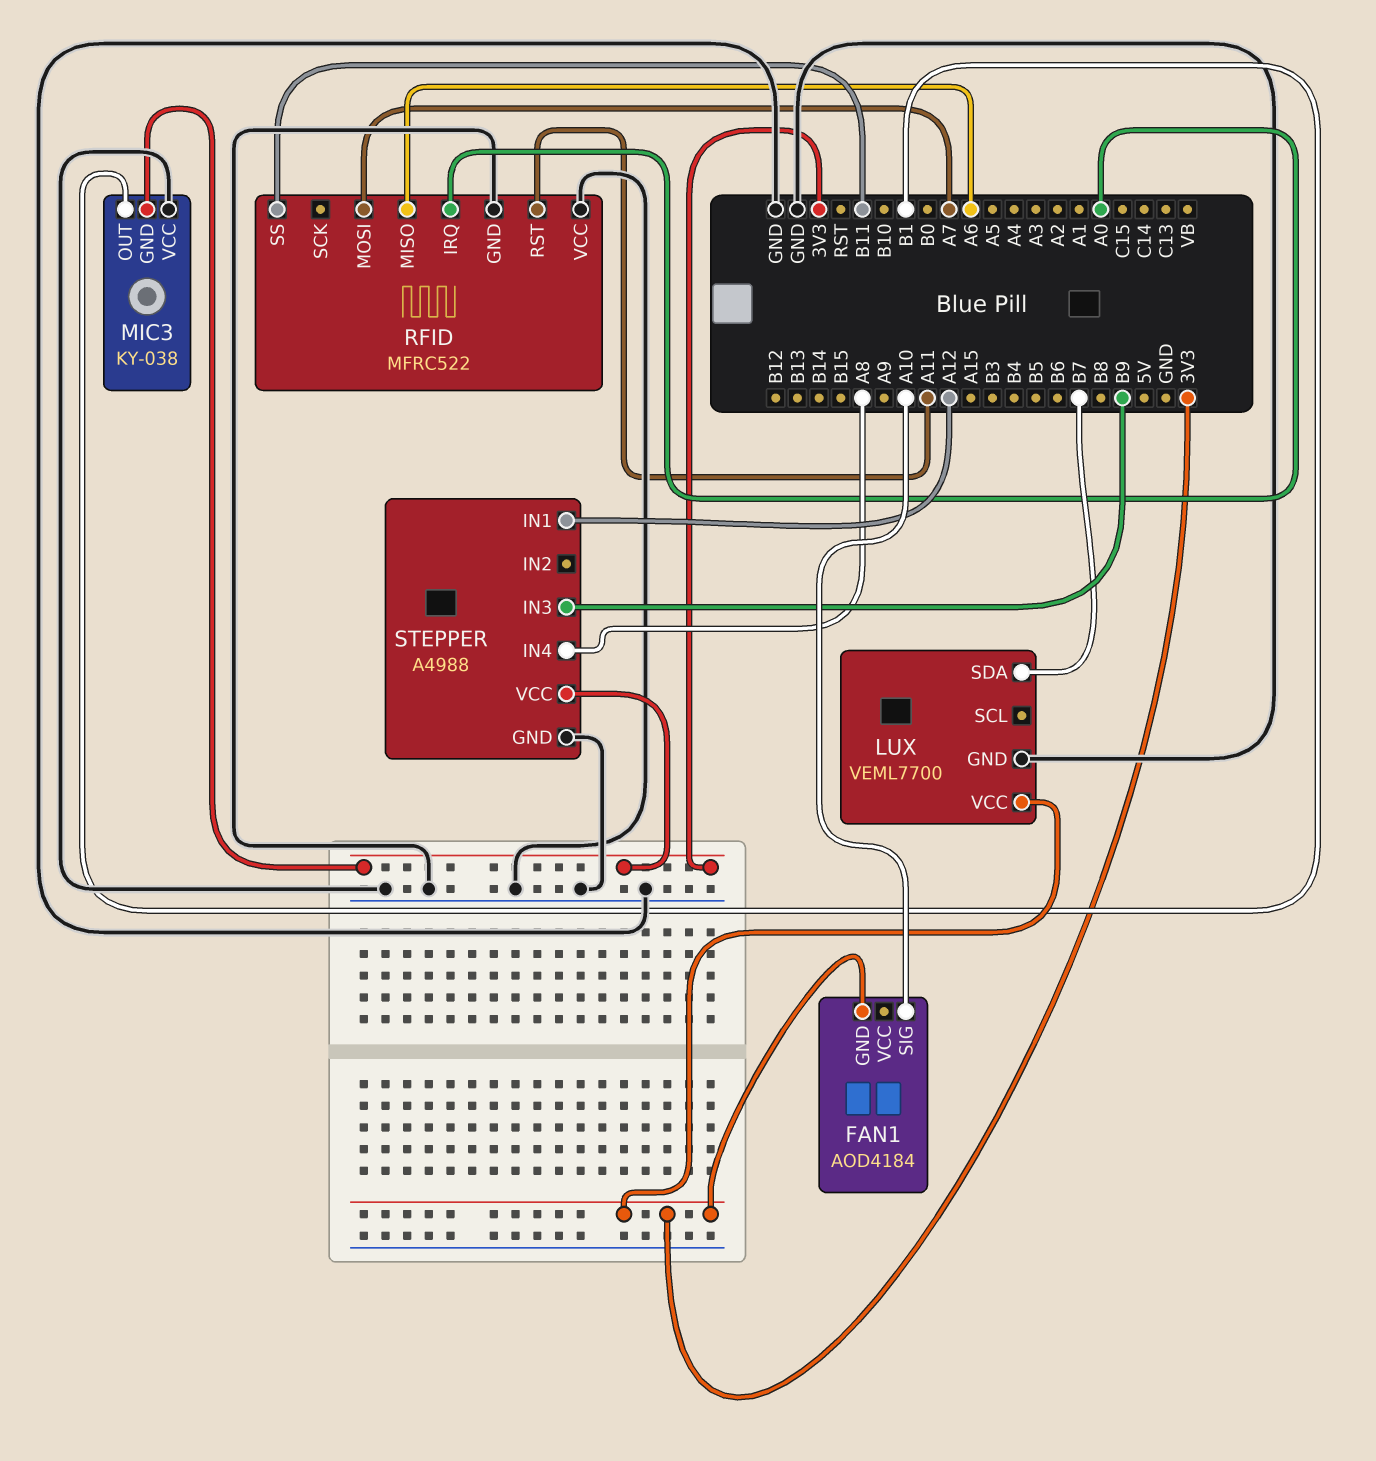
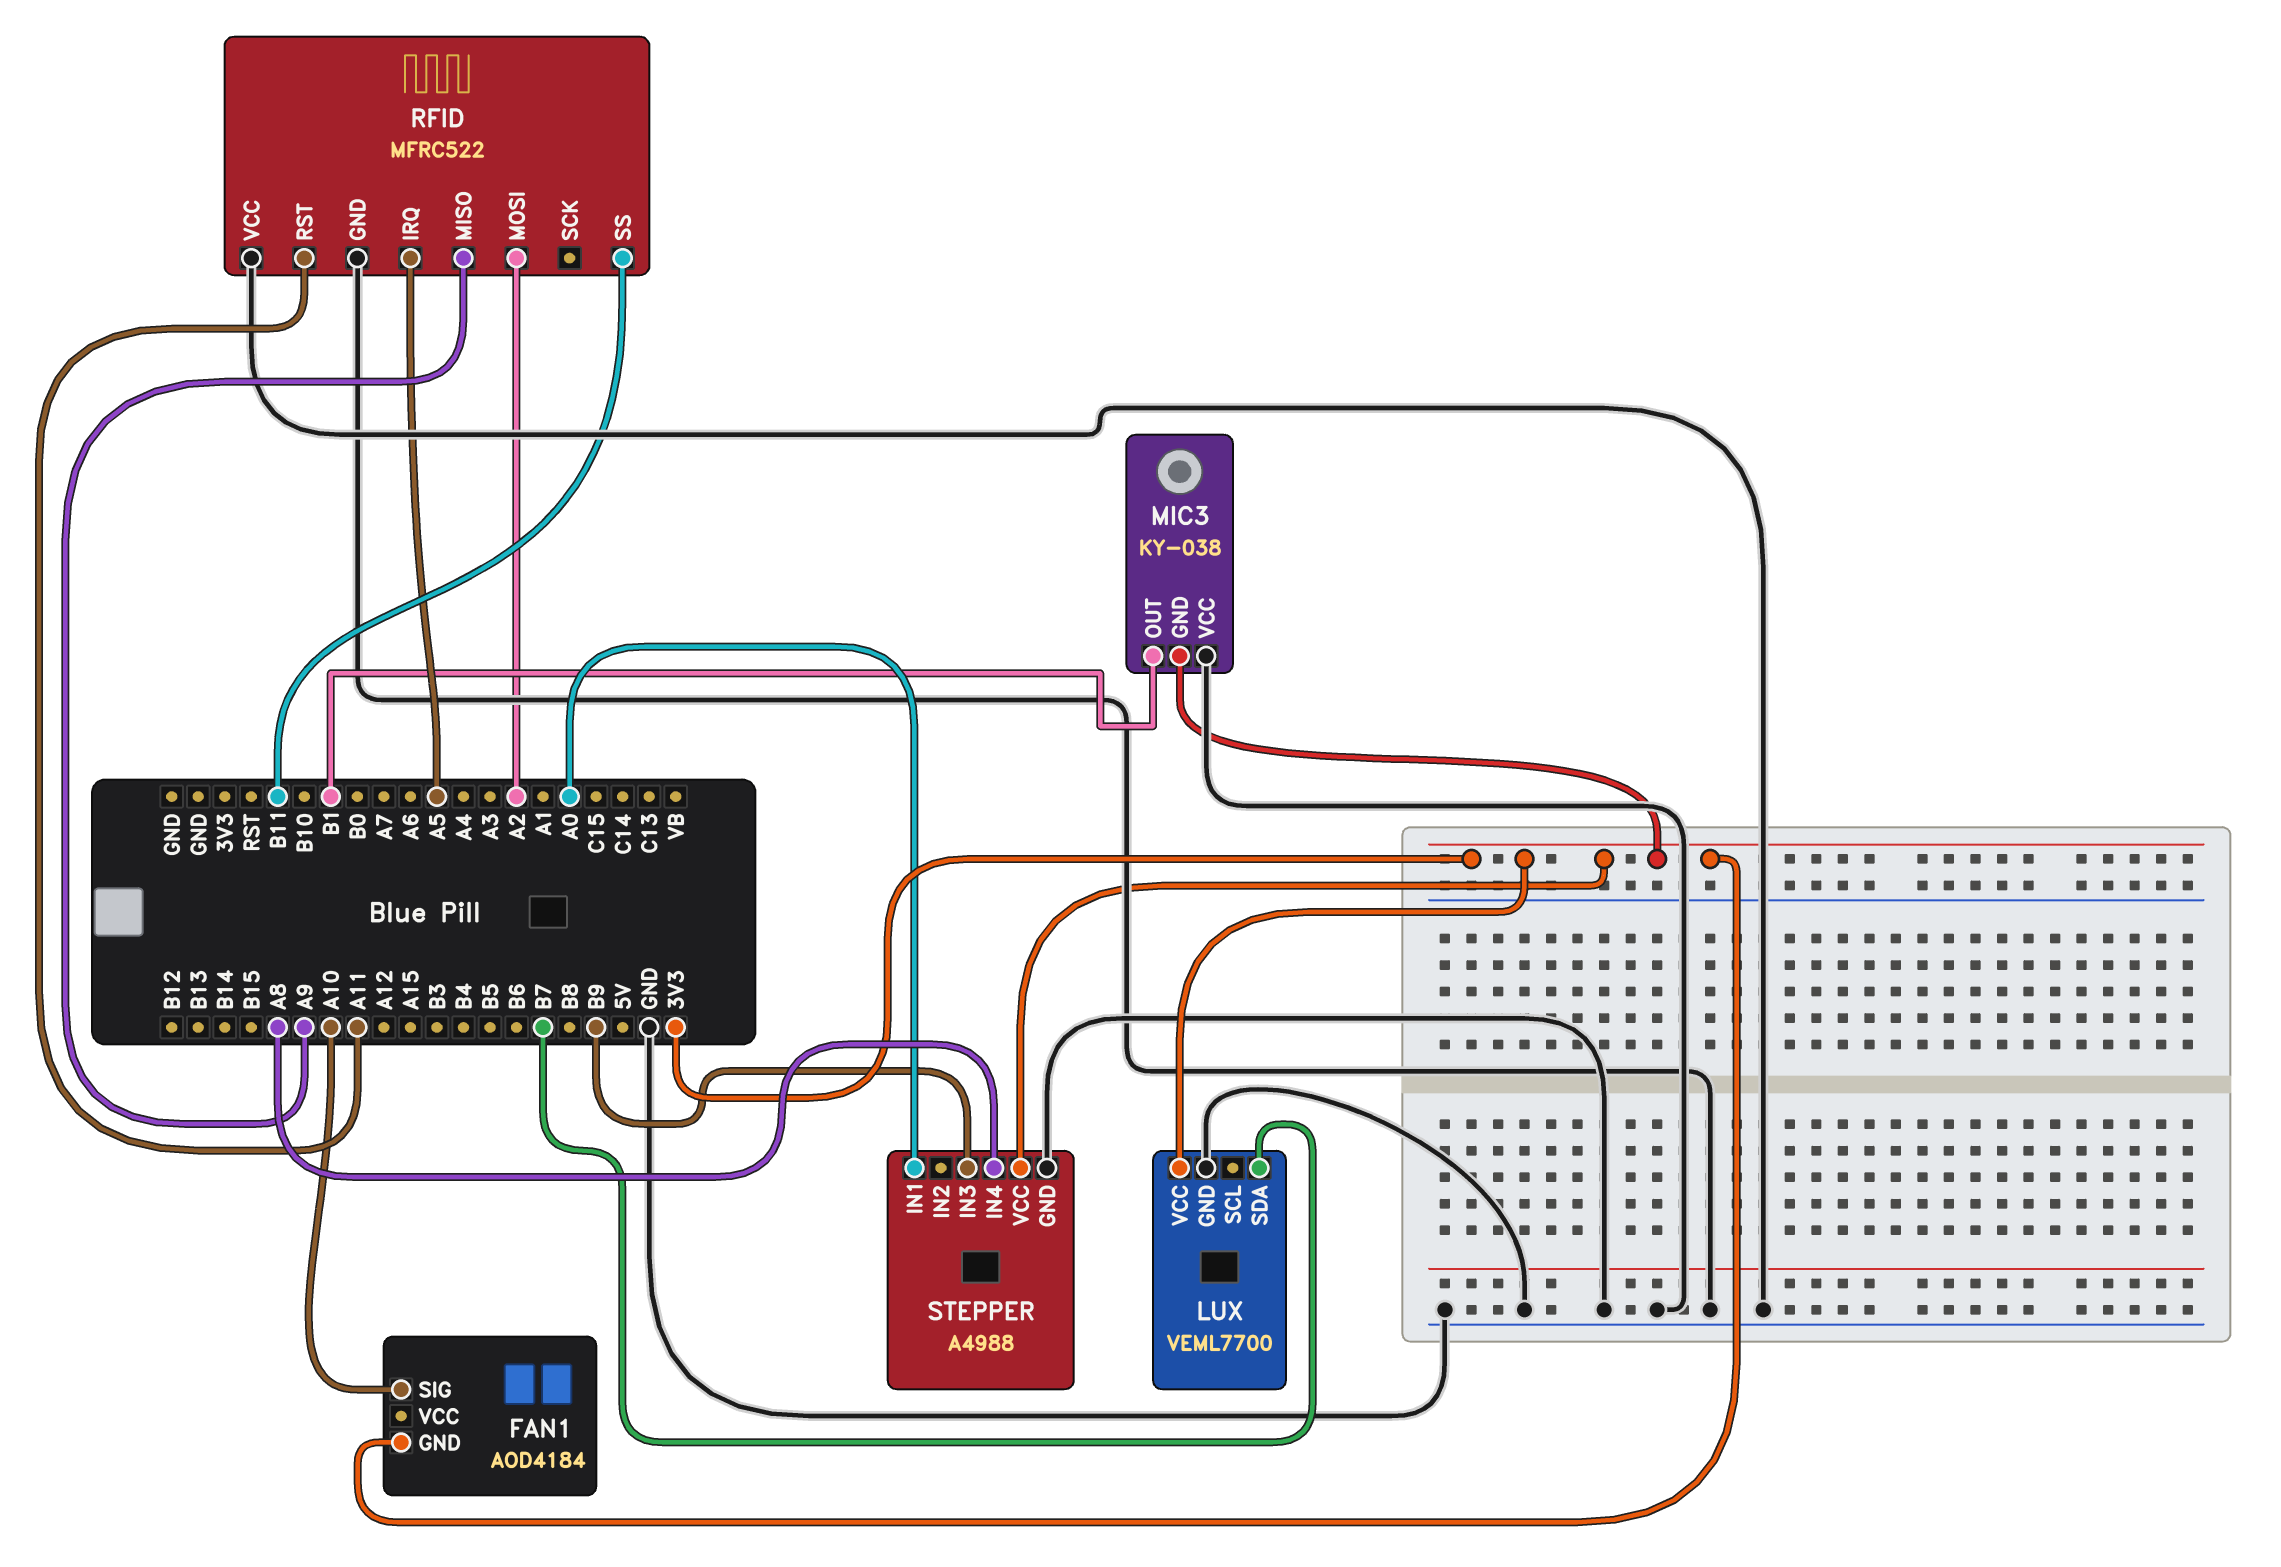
RFID pin IRQ: A0 -> A5
RFID pin MISO: A6 -> A9
RFID pin MOSI: A7 -> A2
STEPPER pin IN1: A12 -> A0

